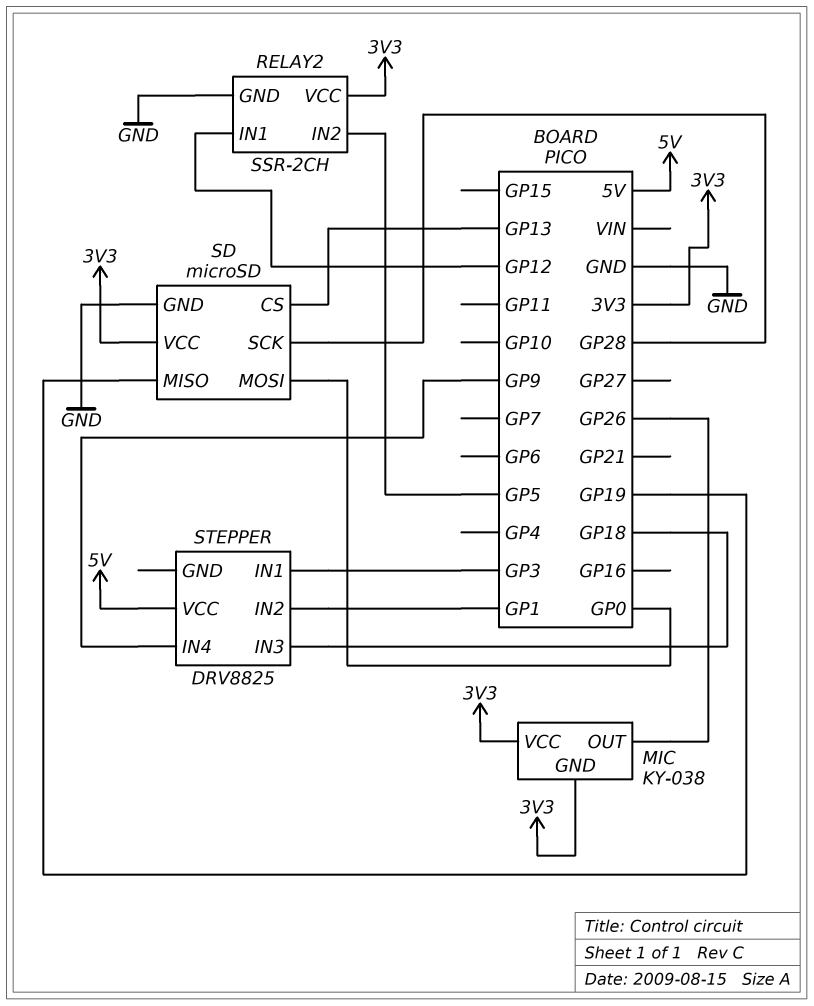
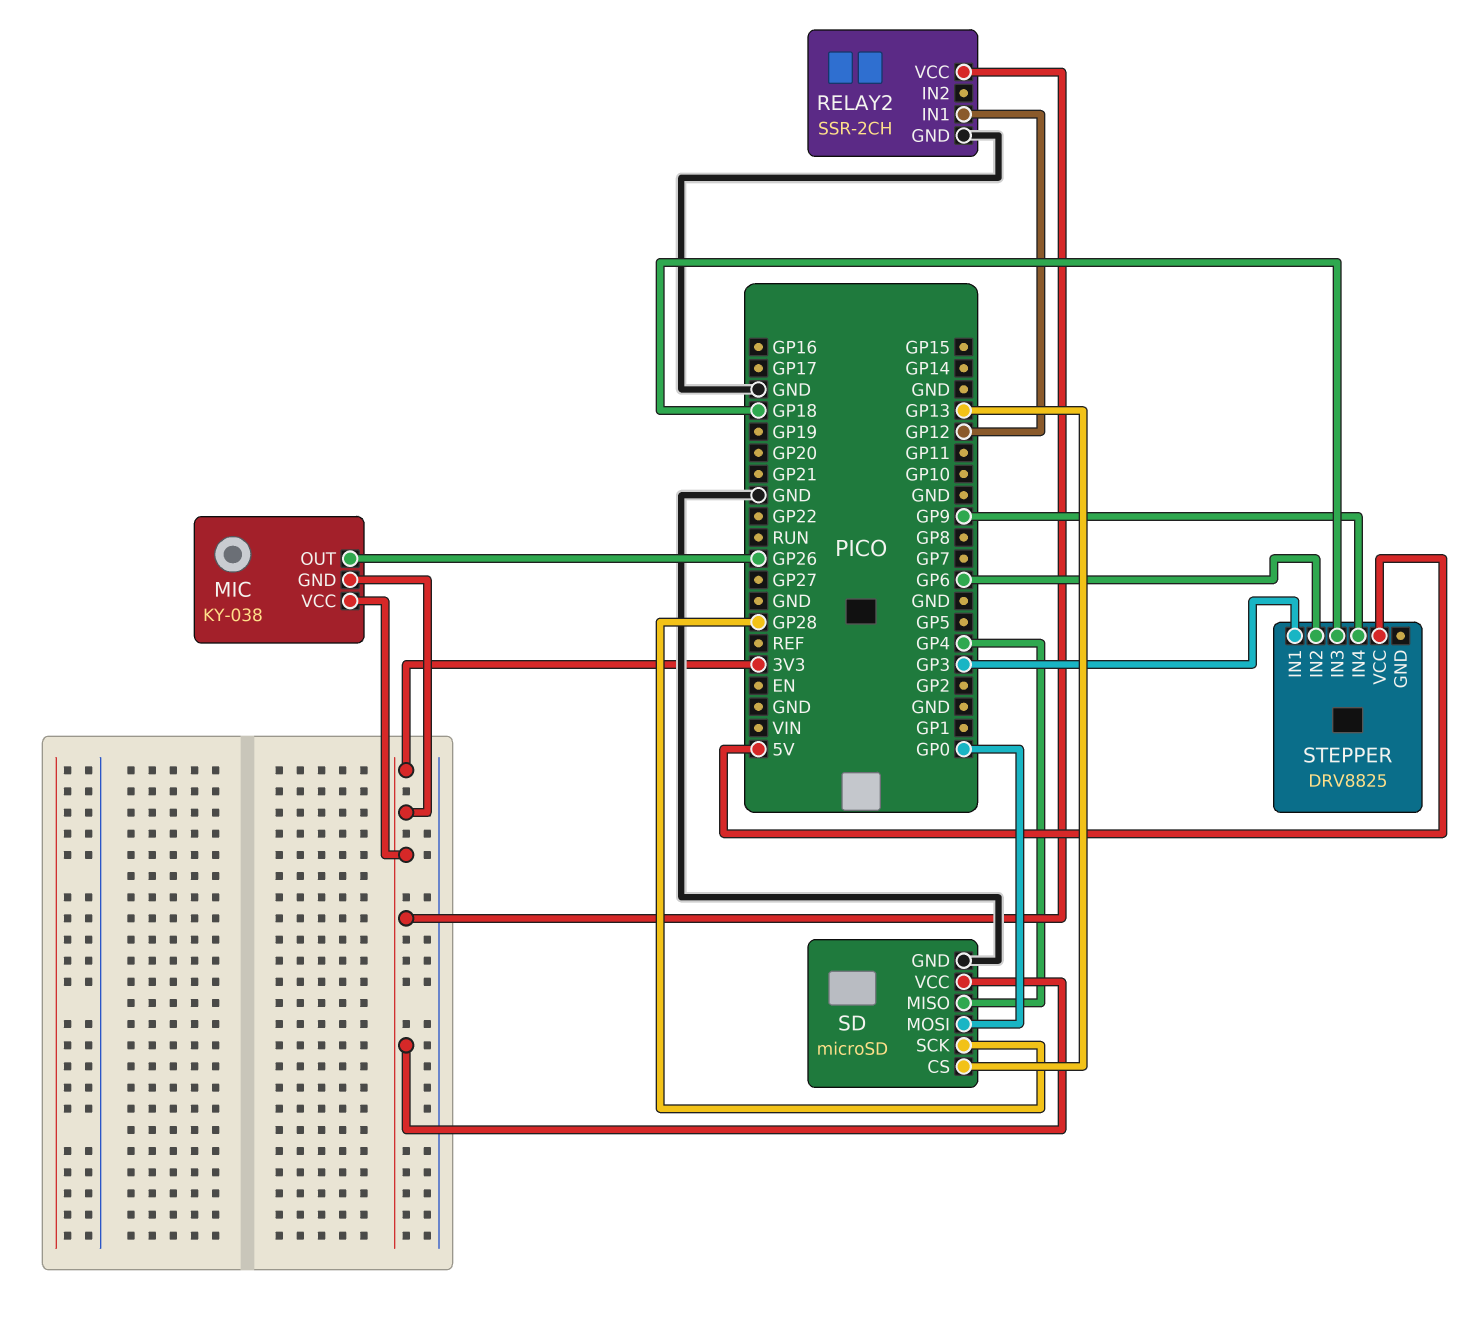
RELAY2 pin IN2: GP5 -> none
SD pin MISO: GP19 -> GP4
STEPPER pin IN2: GP1 -> GP6

